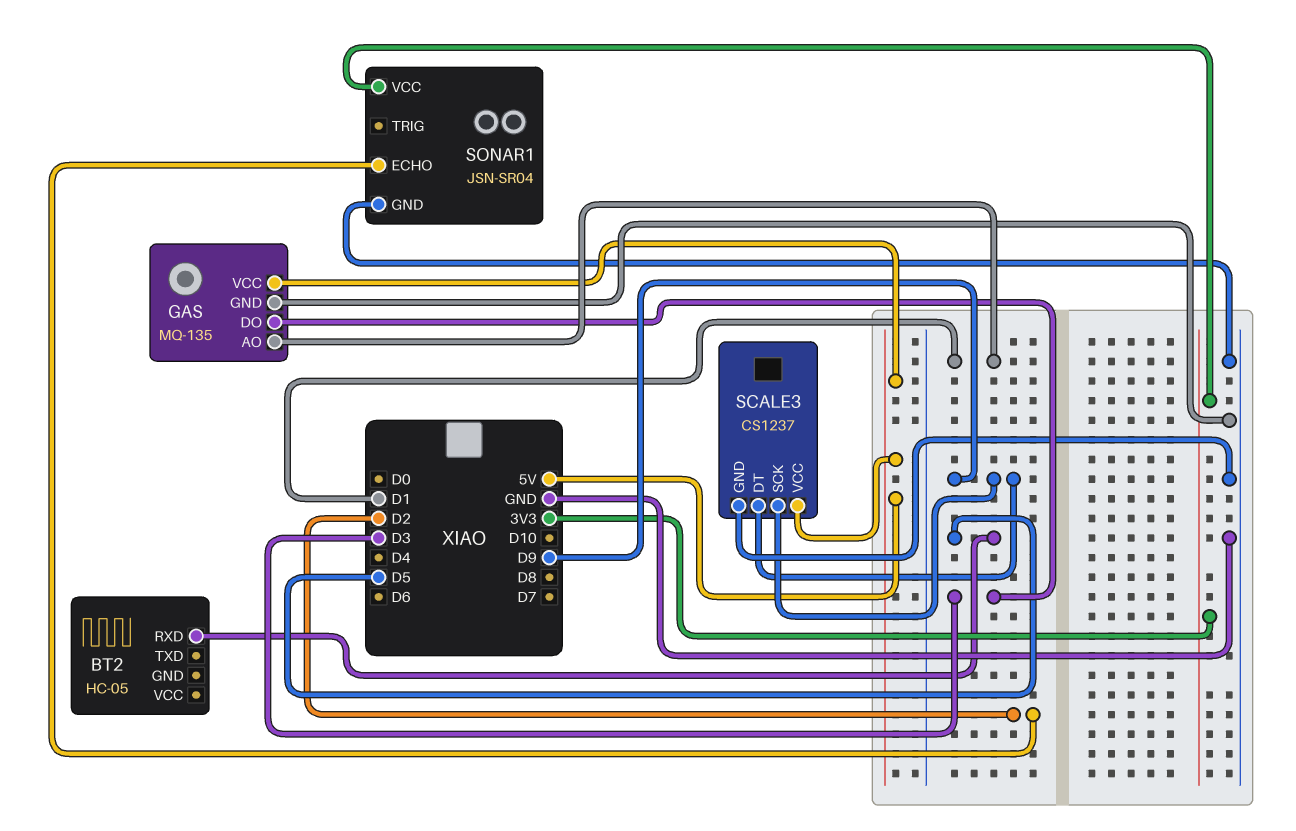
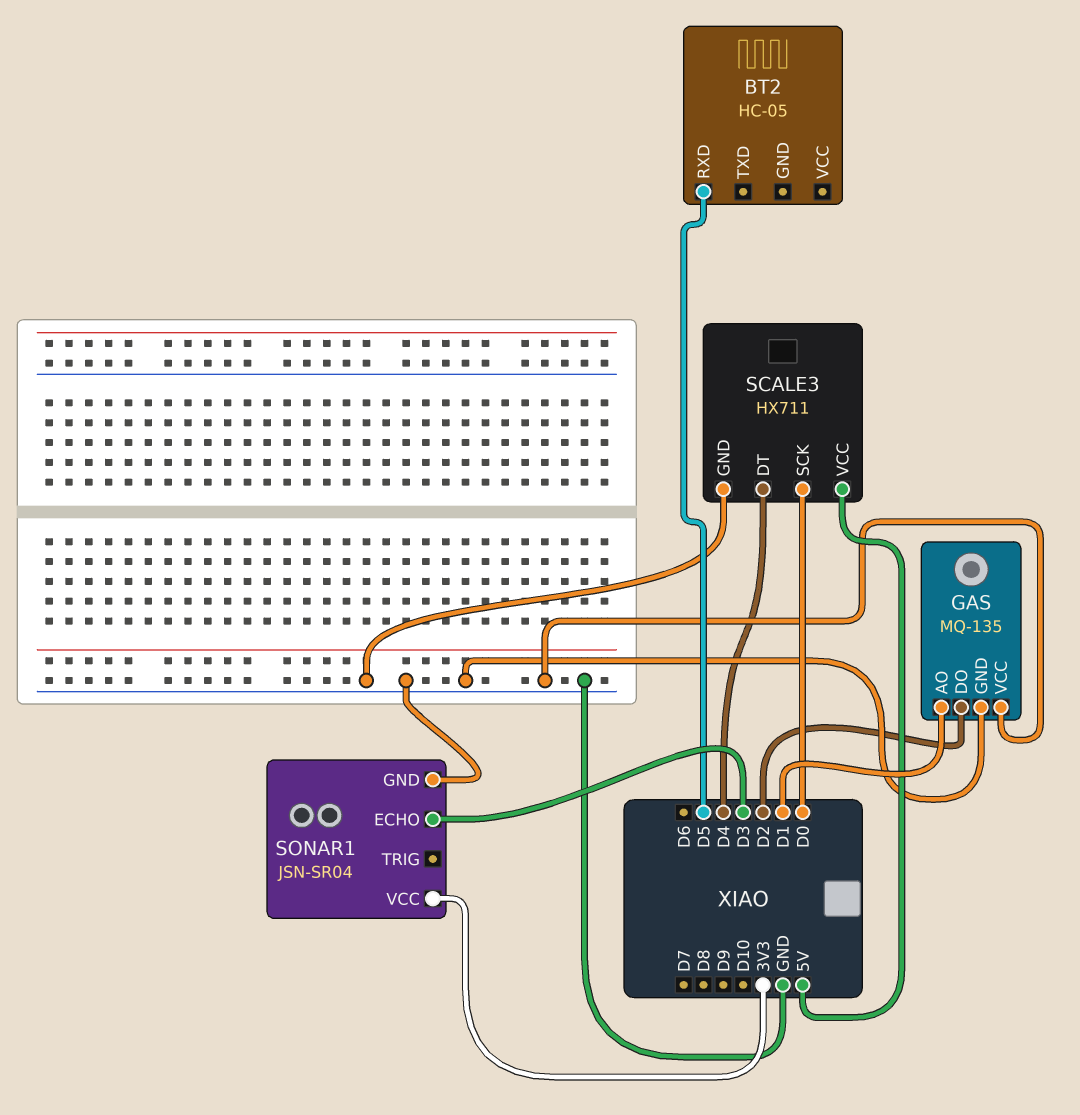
GAS pin DO: D3 -> D2
GAS pin VCC: 5V -> GND
SCALE3: CS1237 -> HX711
SCALE3 pin DT: D9 -> D4
SCALE3 pin SCK: D9 -> D0
SONAR1 pin ECHO: D2 -> D3

